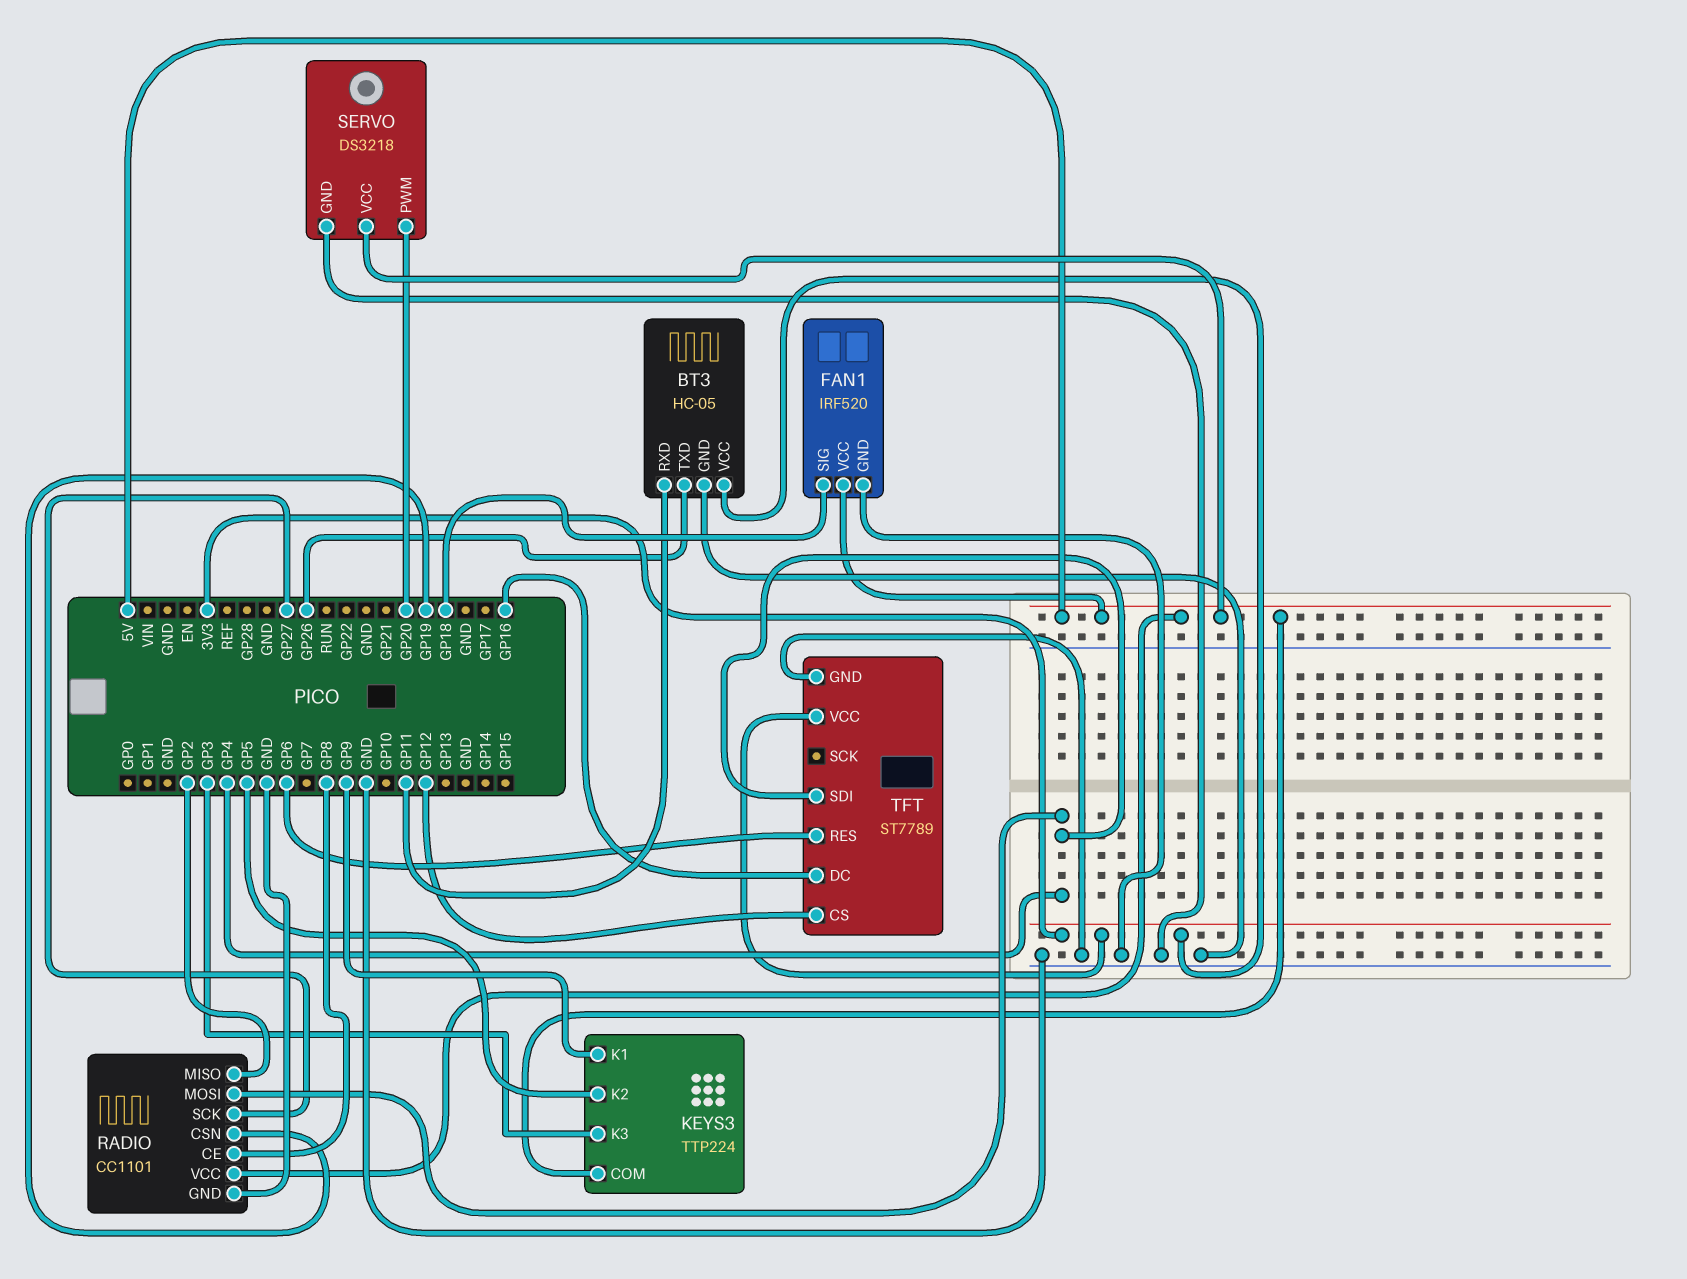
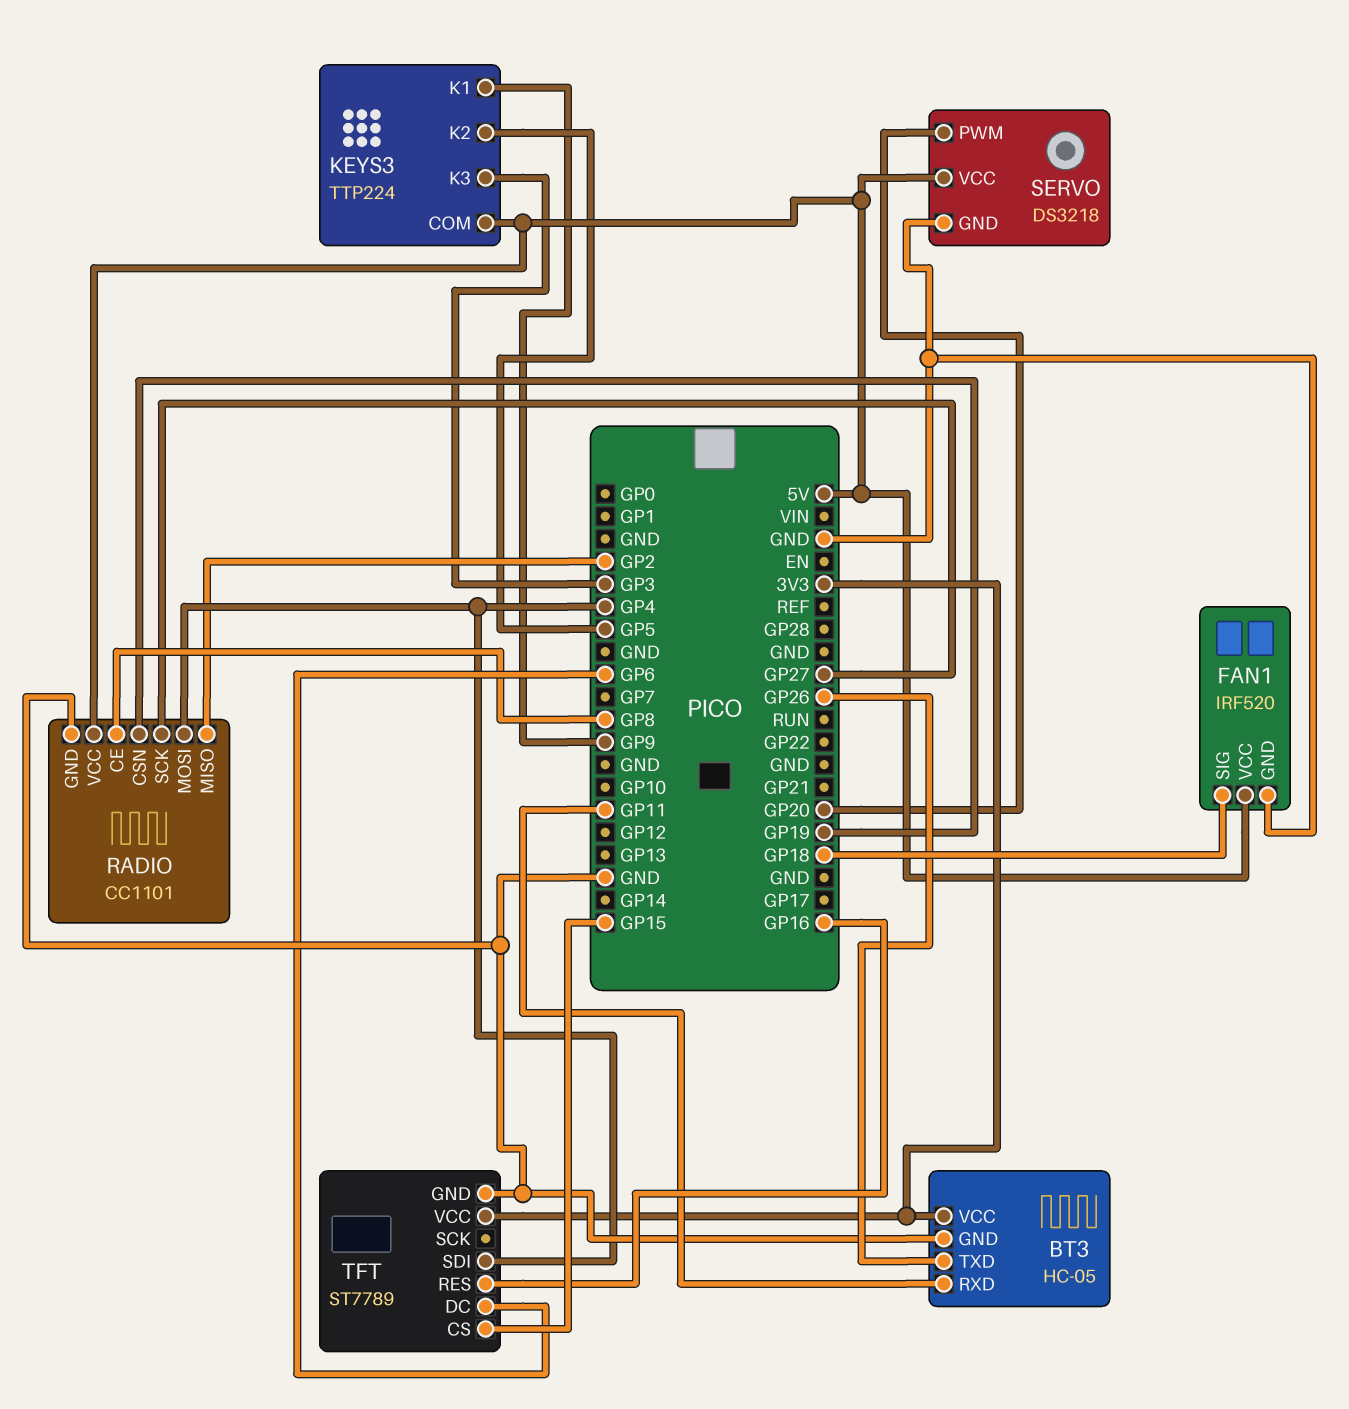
TFT pin CS: GP12 -> GP15
TFT pin DC: GP16 -> GP6
TFT pin RES: GP6 -> GP16

